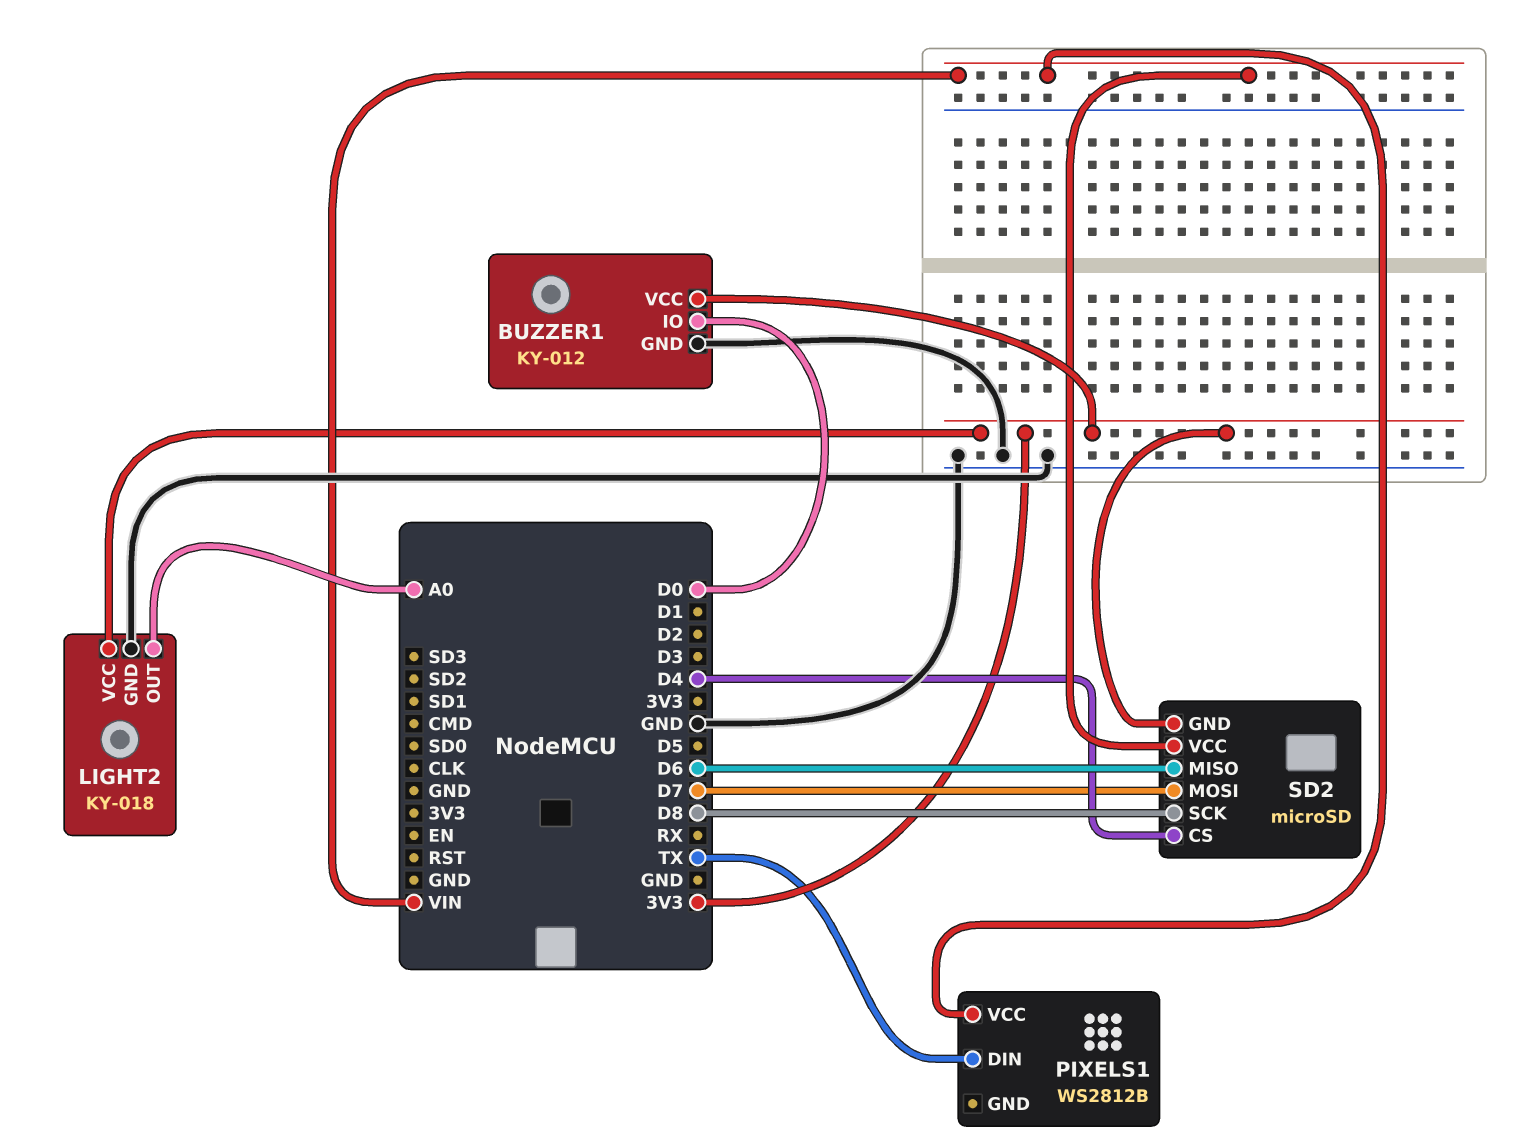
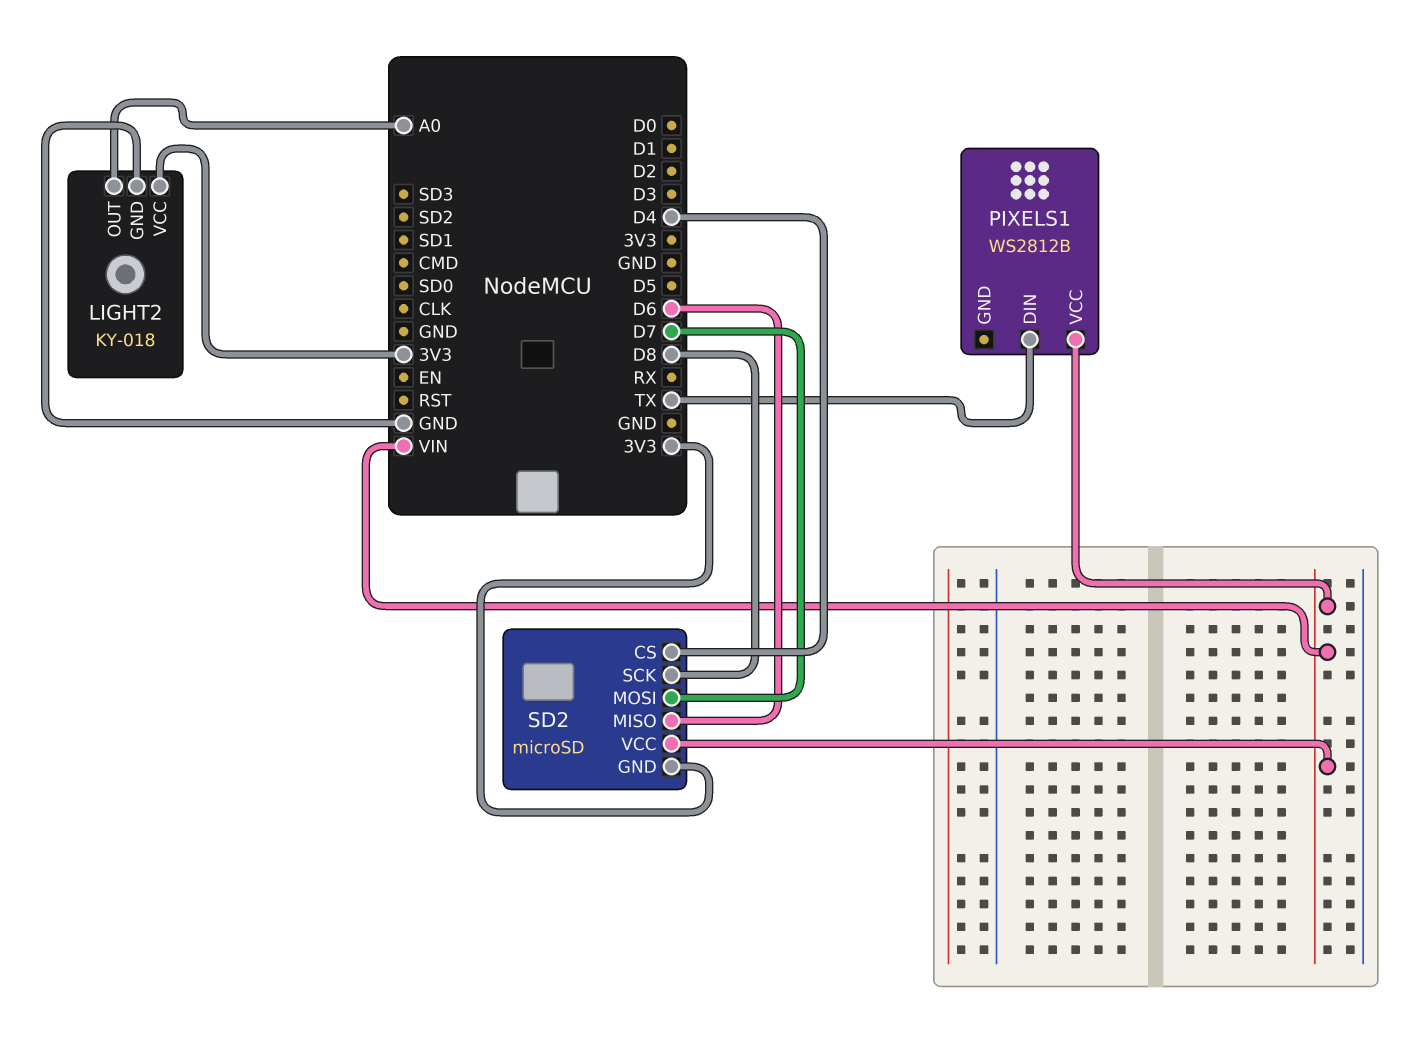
BUZZER1: KY-012 -> none
BUZZER1 pin GND: GND -> none
BUZZER1 pin IO: D0 -> none
BUZZER1 pin VCC: 3V3 -> none

